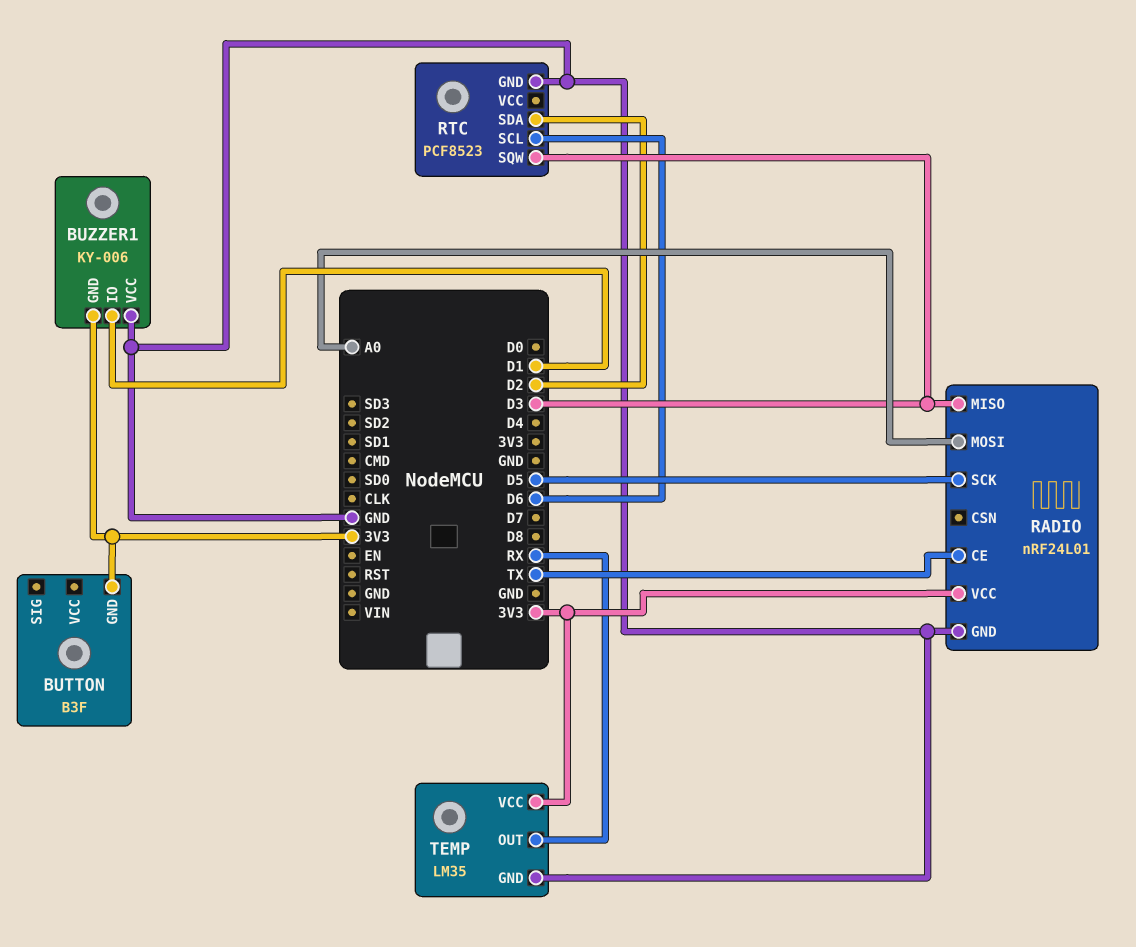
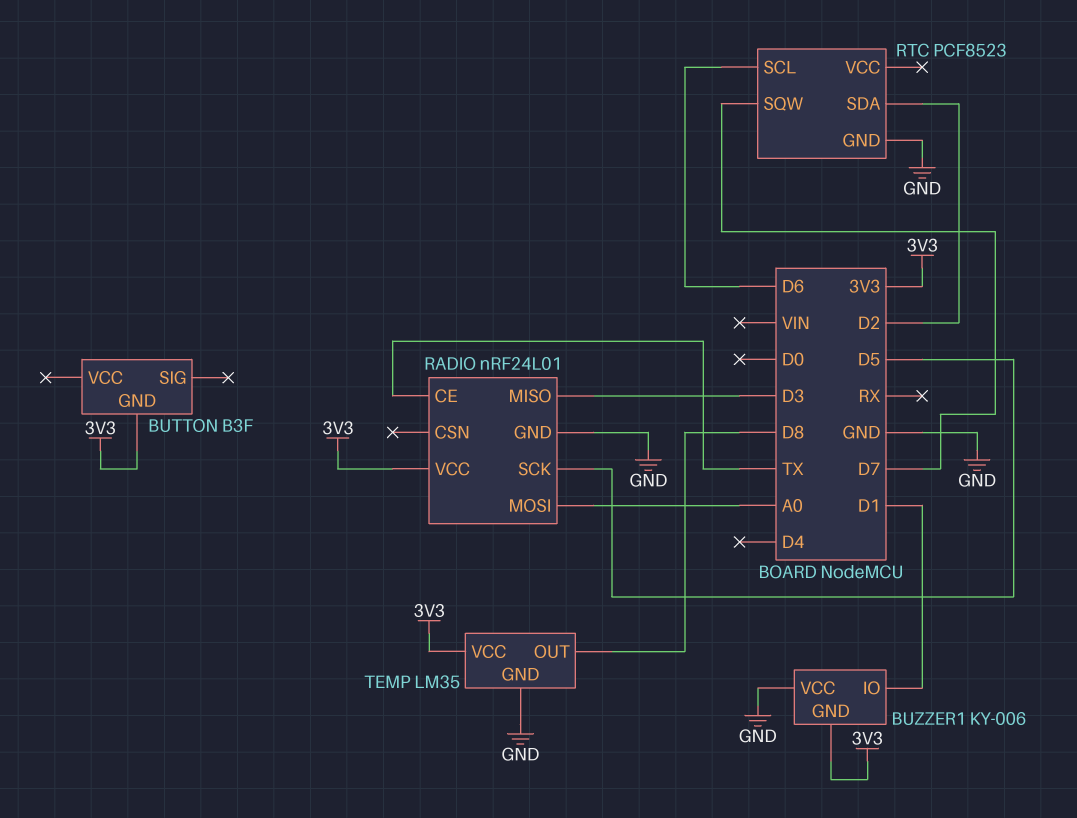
RTC pin SQW: D3 -> D7
TEMP pin OUT: RX -> D8

